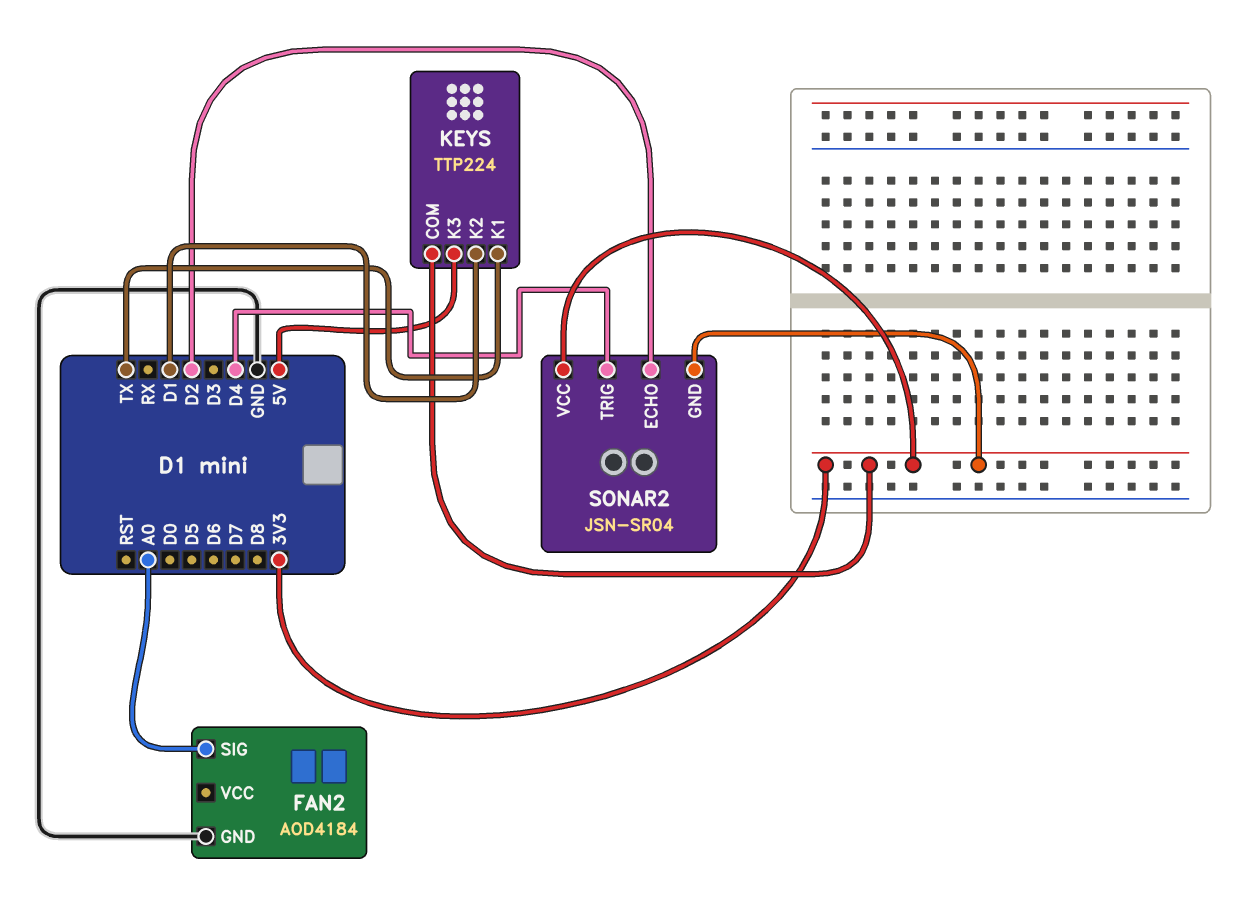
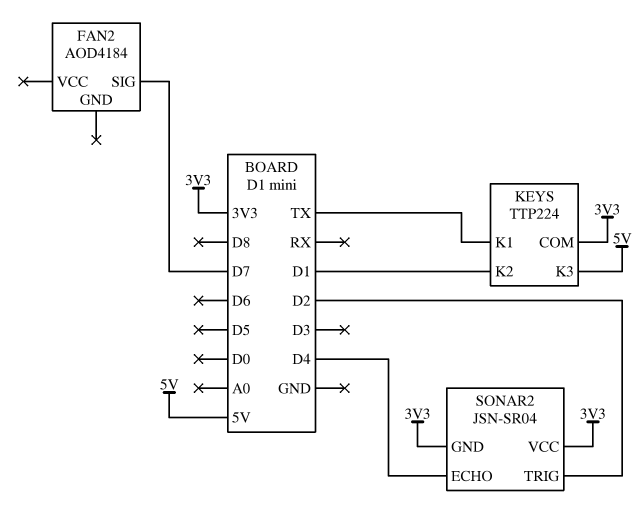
FAN2 pin GND: GND -> none
FAN2 pin SIG: A0 -> D7
SONAR2 pin ECHO: D2 -> D4
SONAR2 pin TRIG: D4 -> D2

